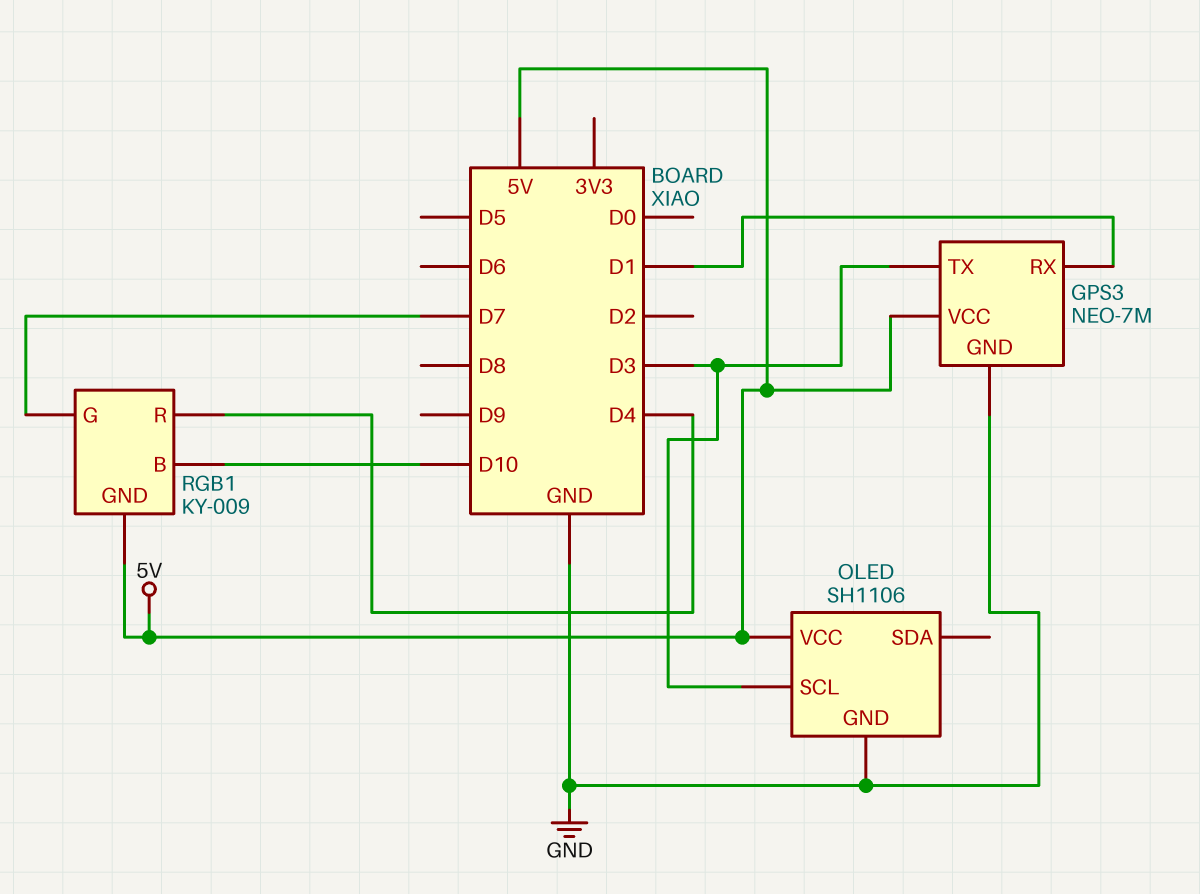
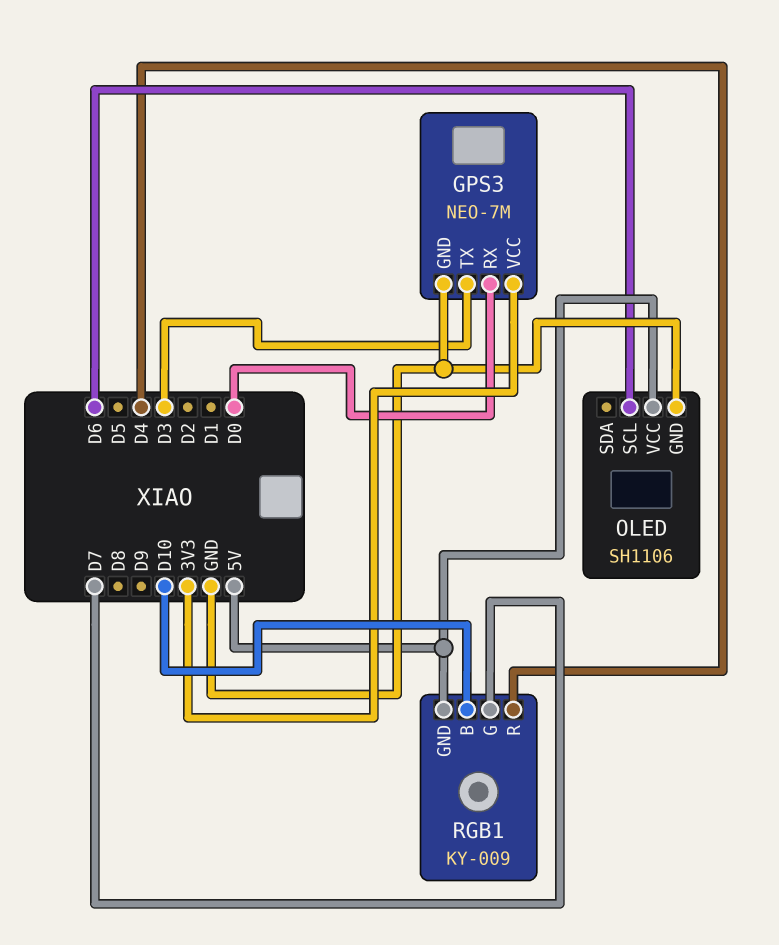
GPS3 pin RX: D1 -> D0
GPS3 pin VCC: 5V -> 3V3
OLED pin SCL: D3 -> D6

